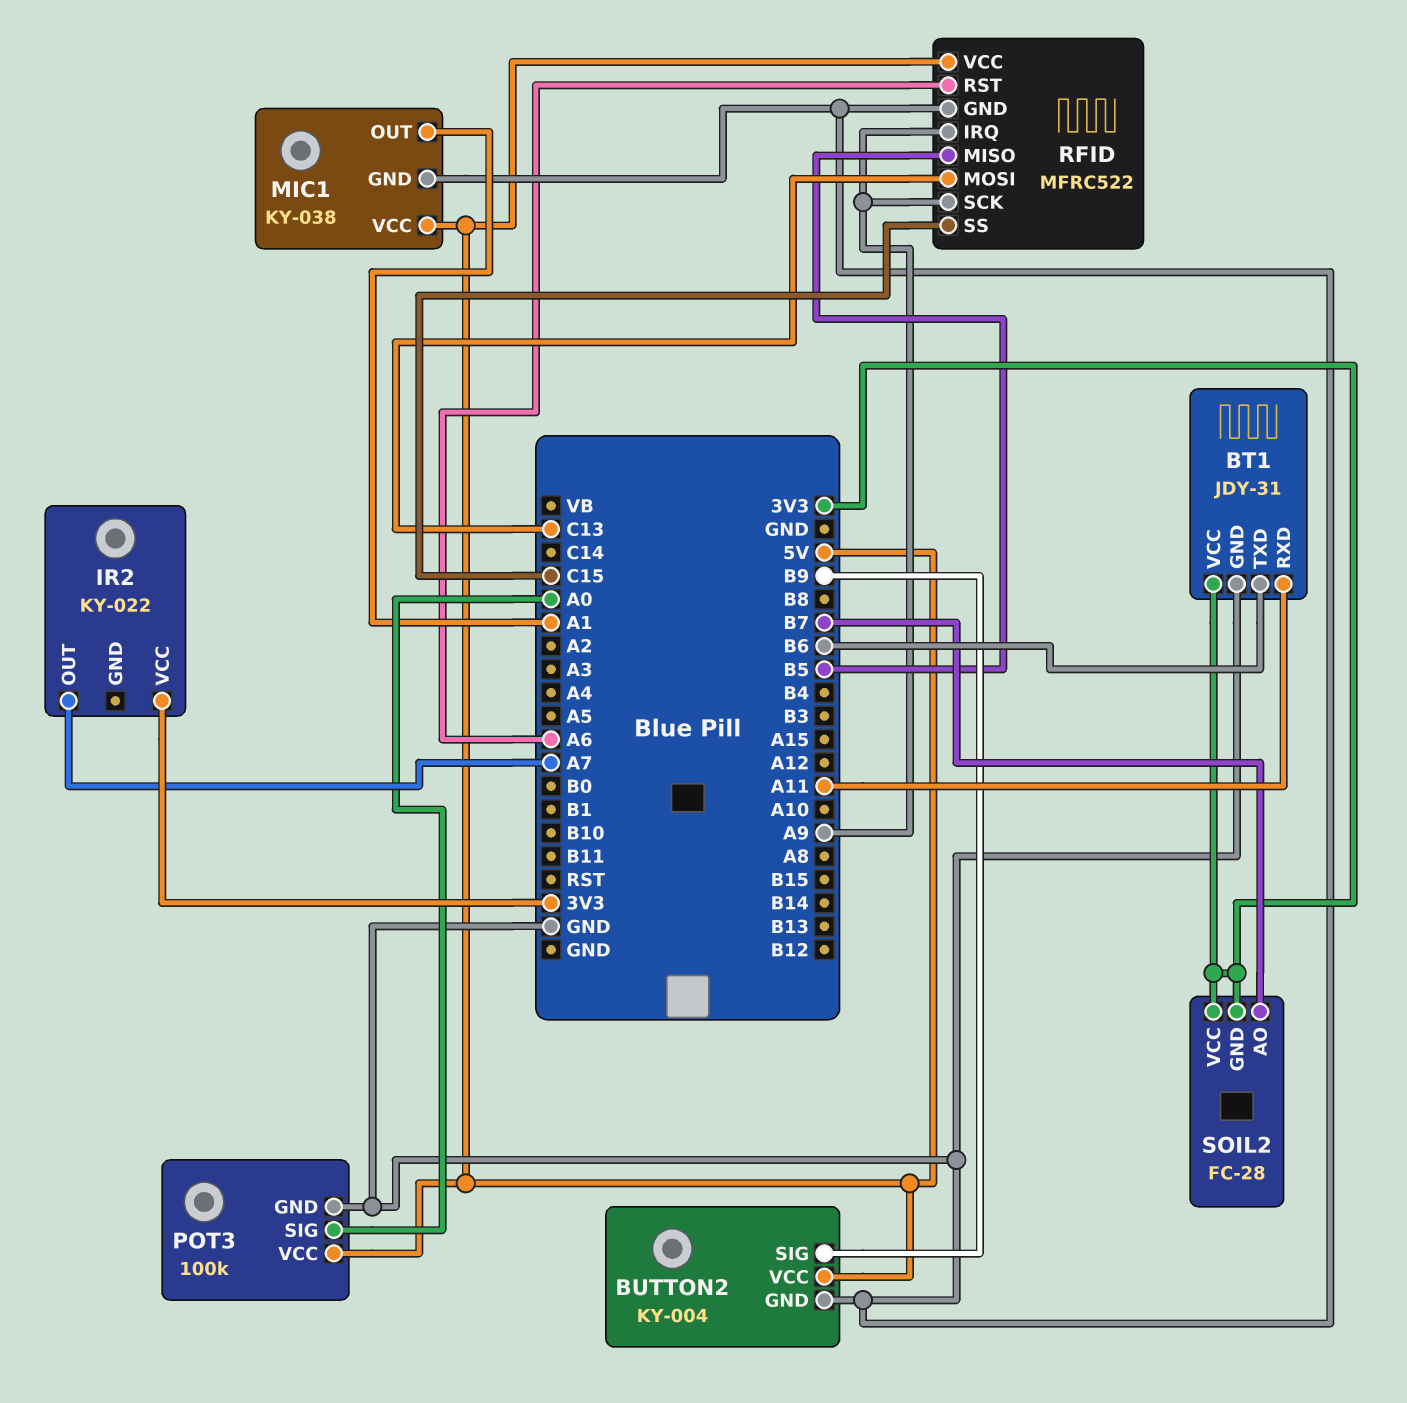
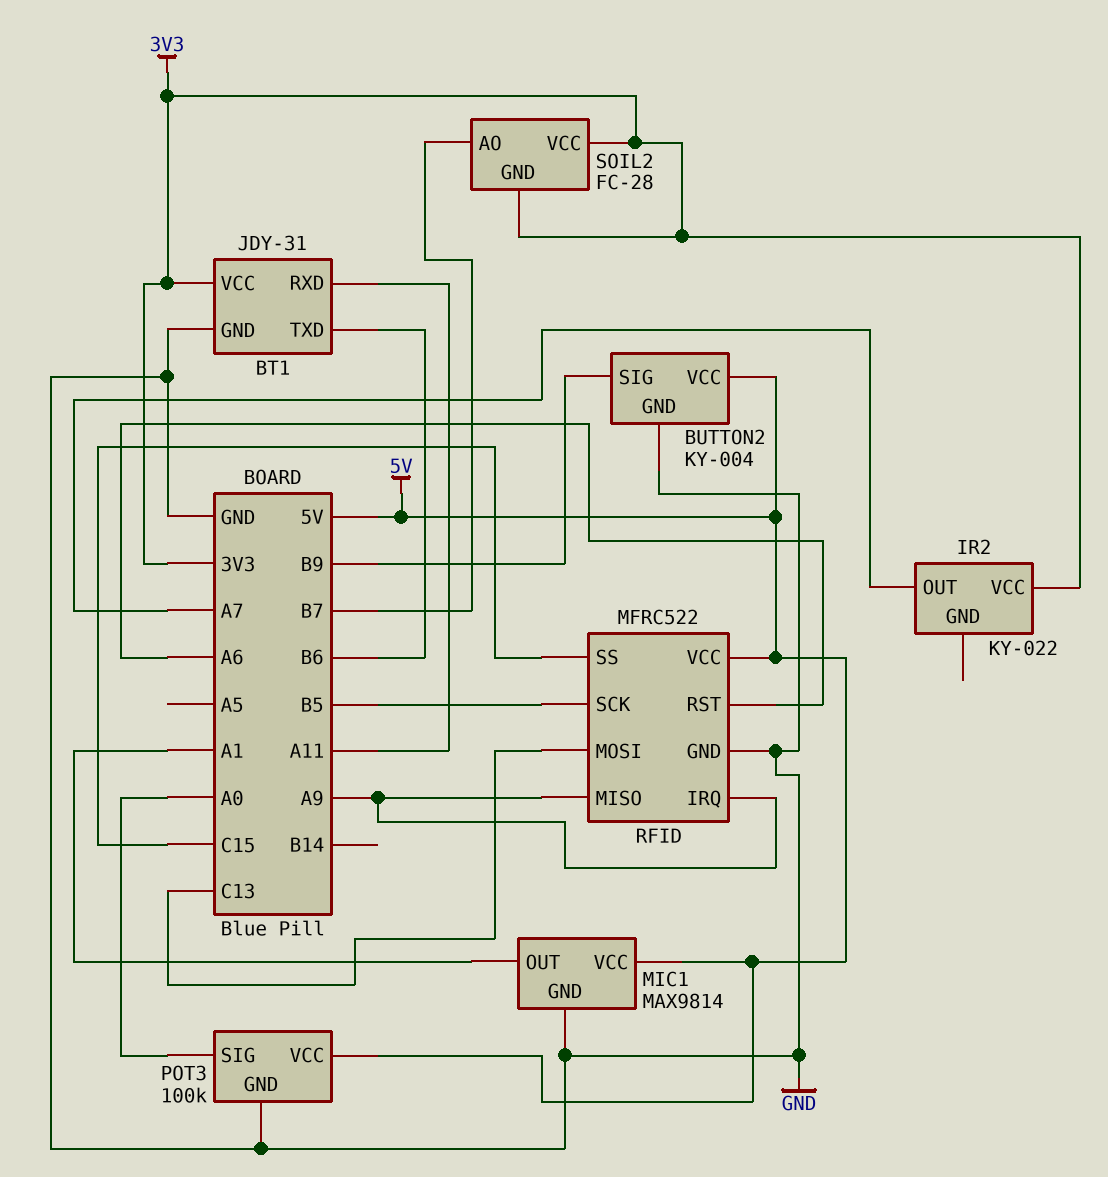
MIC1: KY-038 -> MAX9814
RFID pin MISO: B5 -> A9
RFID pin SCK: A9 -> B5

